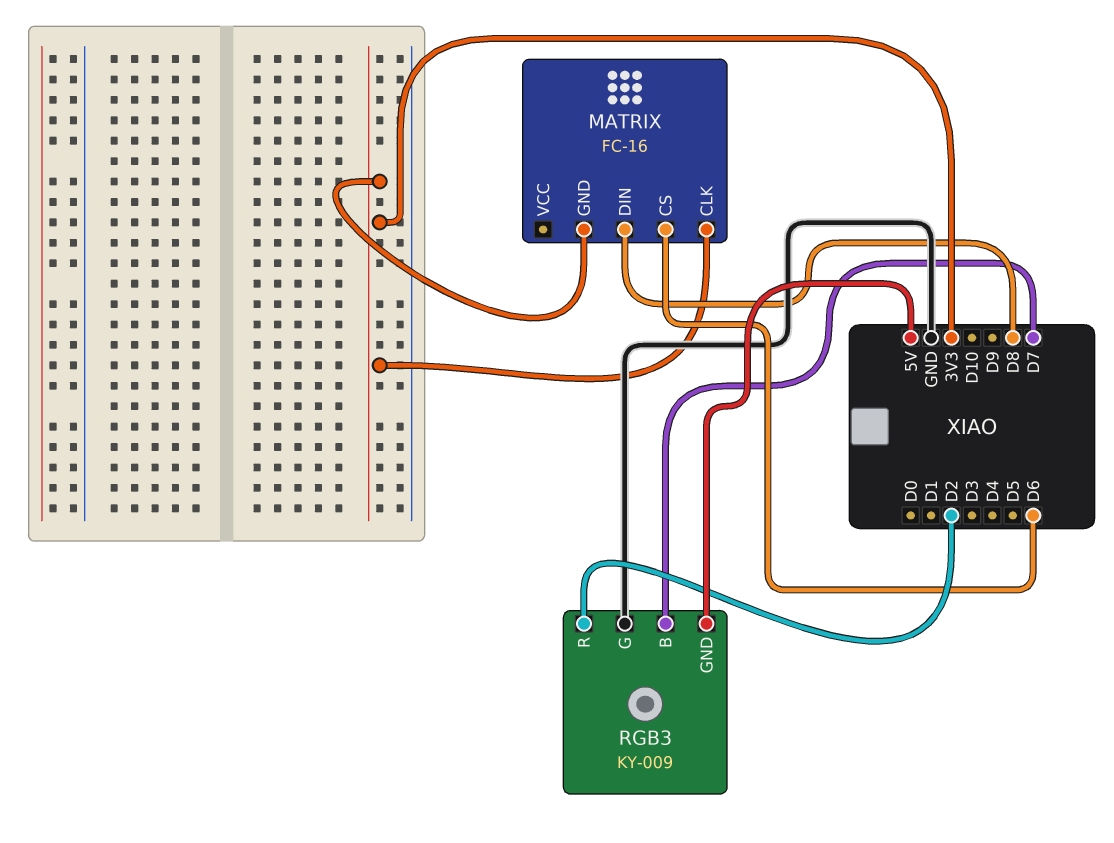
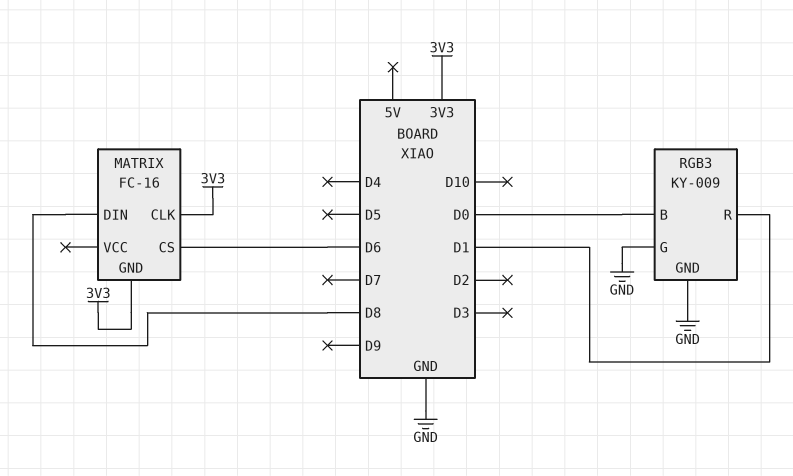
RGB3 pin B: D7 -> D0
RGB3 pin GND: 5V -> GND
RGB3 pin R: D2 -> D1

